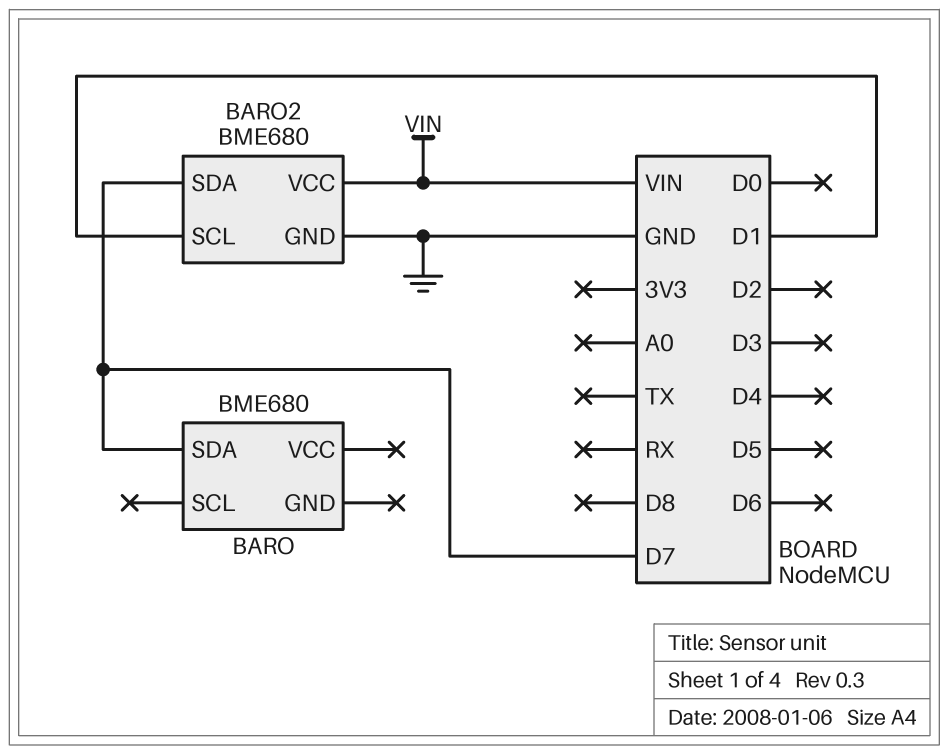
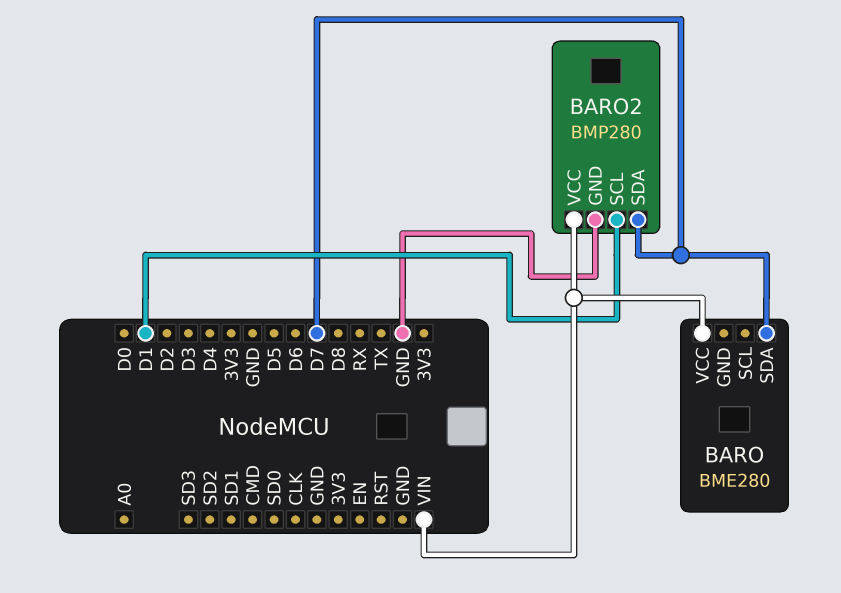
BARO: BME680 -> BME280
BARO pin VCC: none -> VIN
BARO2: BME680 -> BMP280

